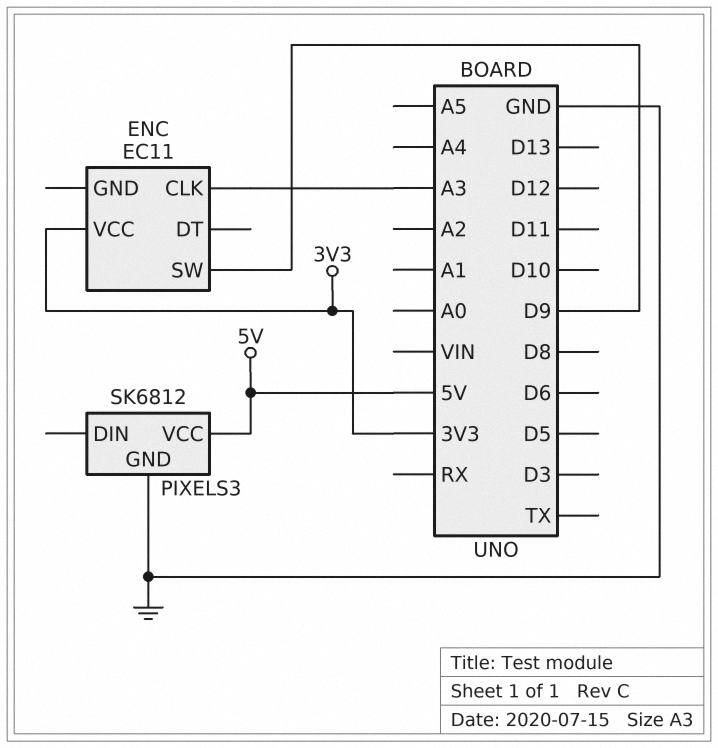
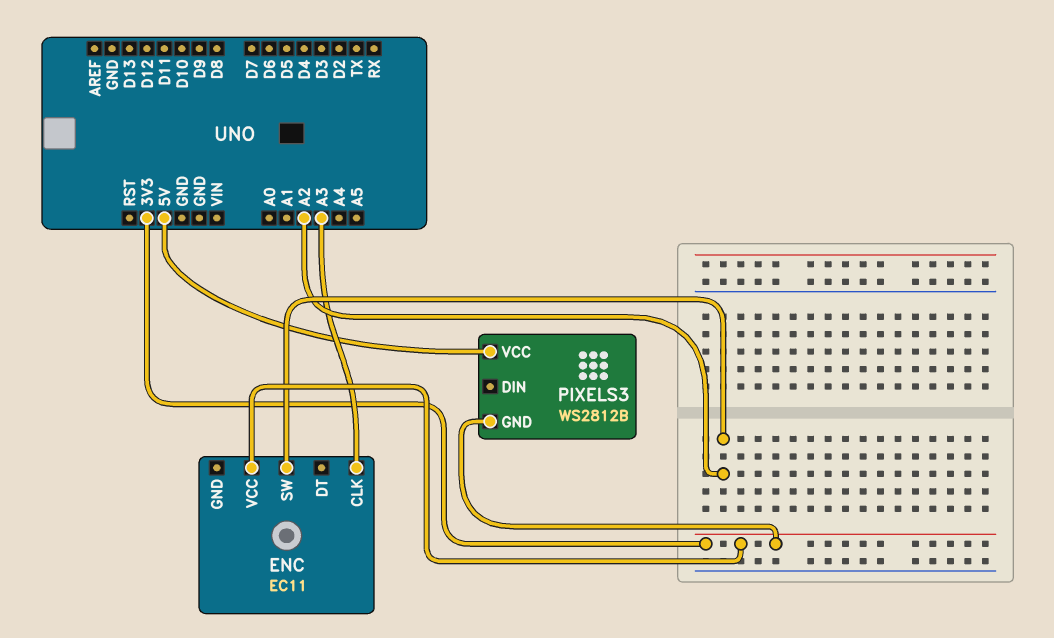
ENC pin SW: D9 -> A2
PIXELS3: SK6812 -> WS2812B
PIXELS3 pin GND: GND -> 3V3

